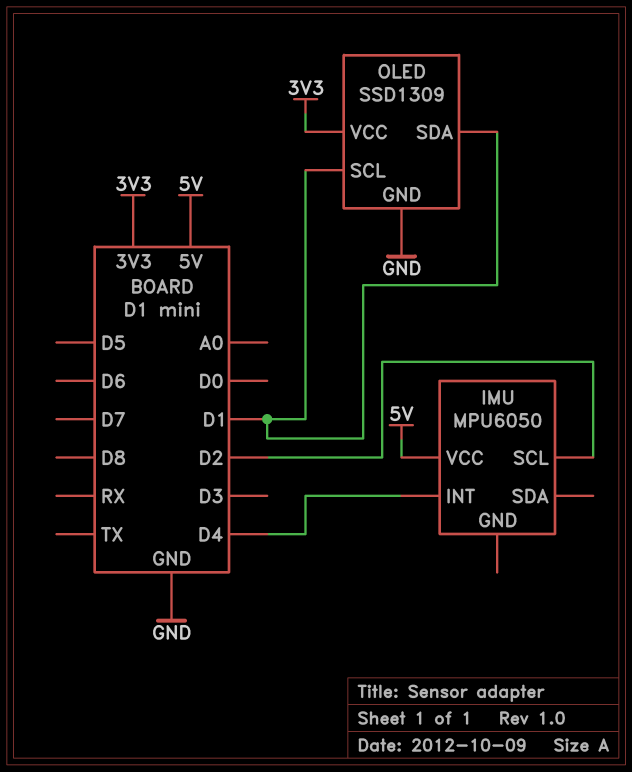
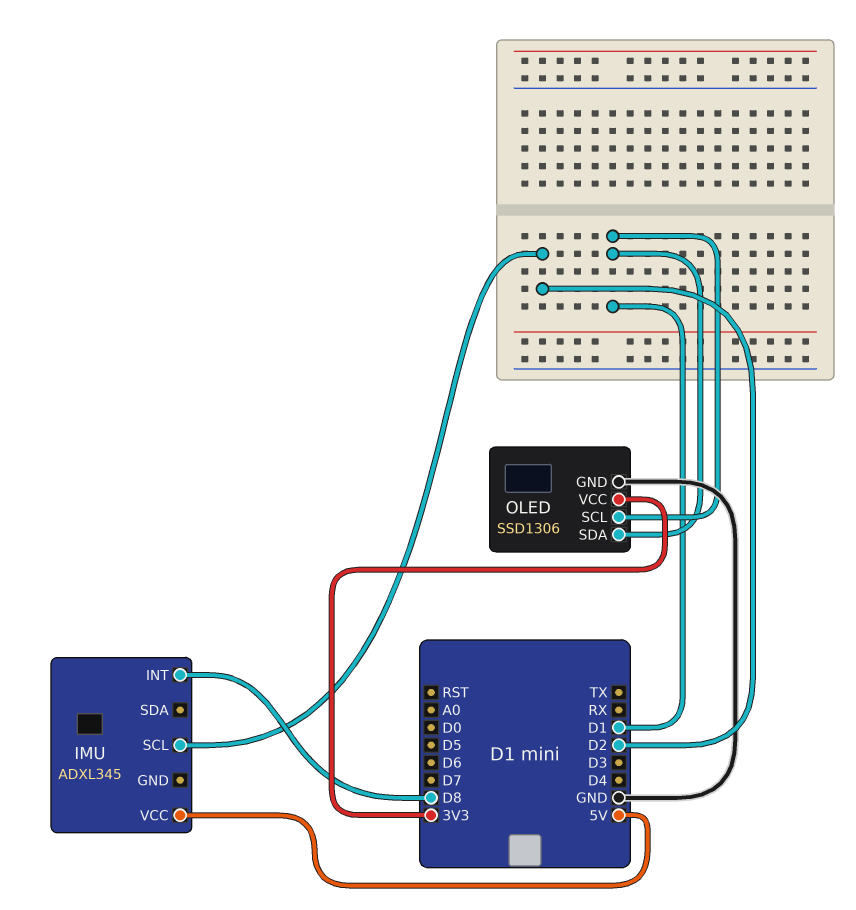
IMU: MPU6050 -> ADXL345
IMU pin INT: D4 -> D8
OLED: SSD1309 -> SSD1306

